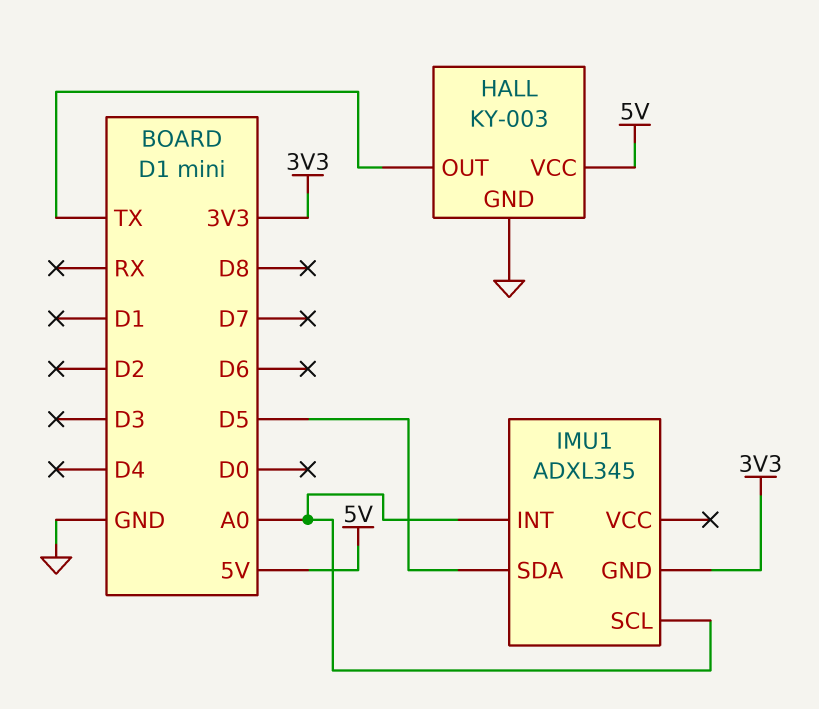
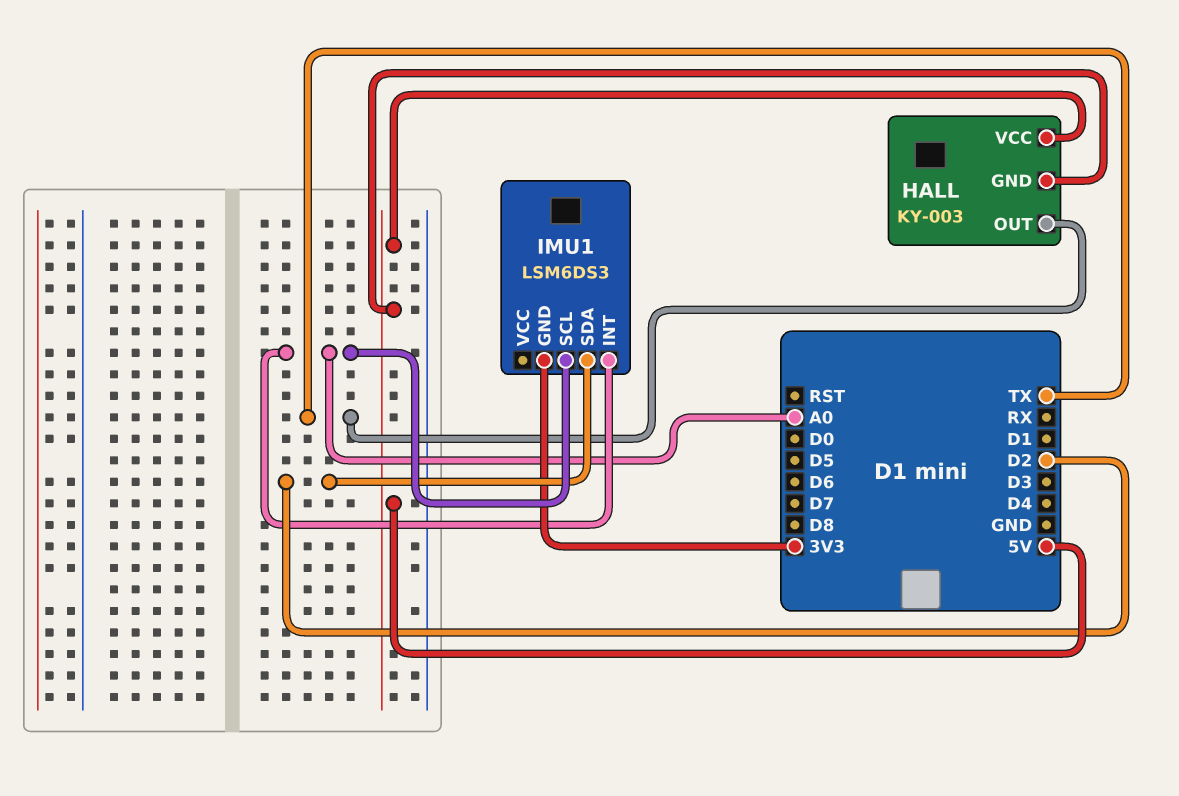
HALL pin GND: GND -> 5V
IMU1: ADXL345 -> LSM6DS3
IMU1 pin SDA: D5 -> D2

